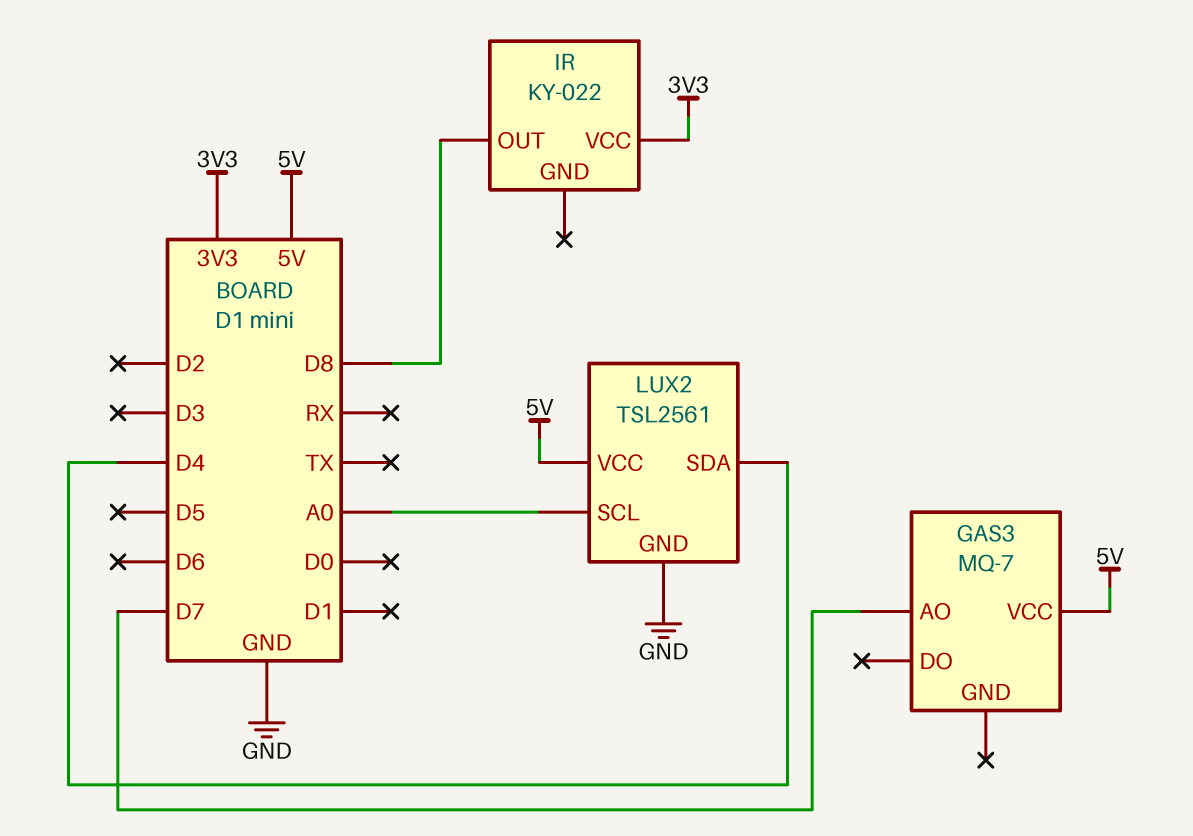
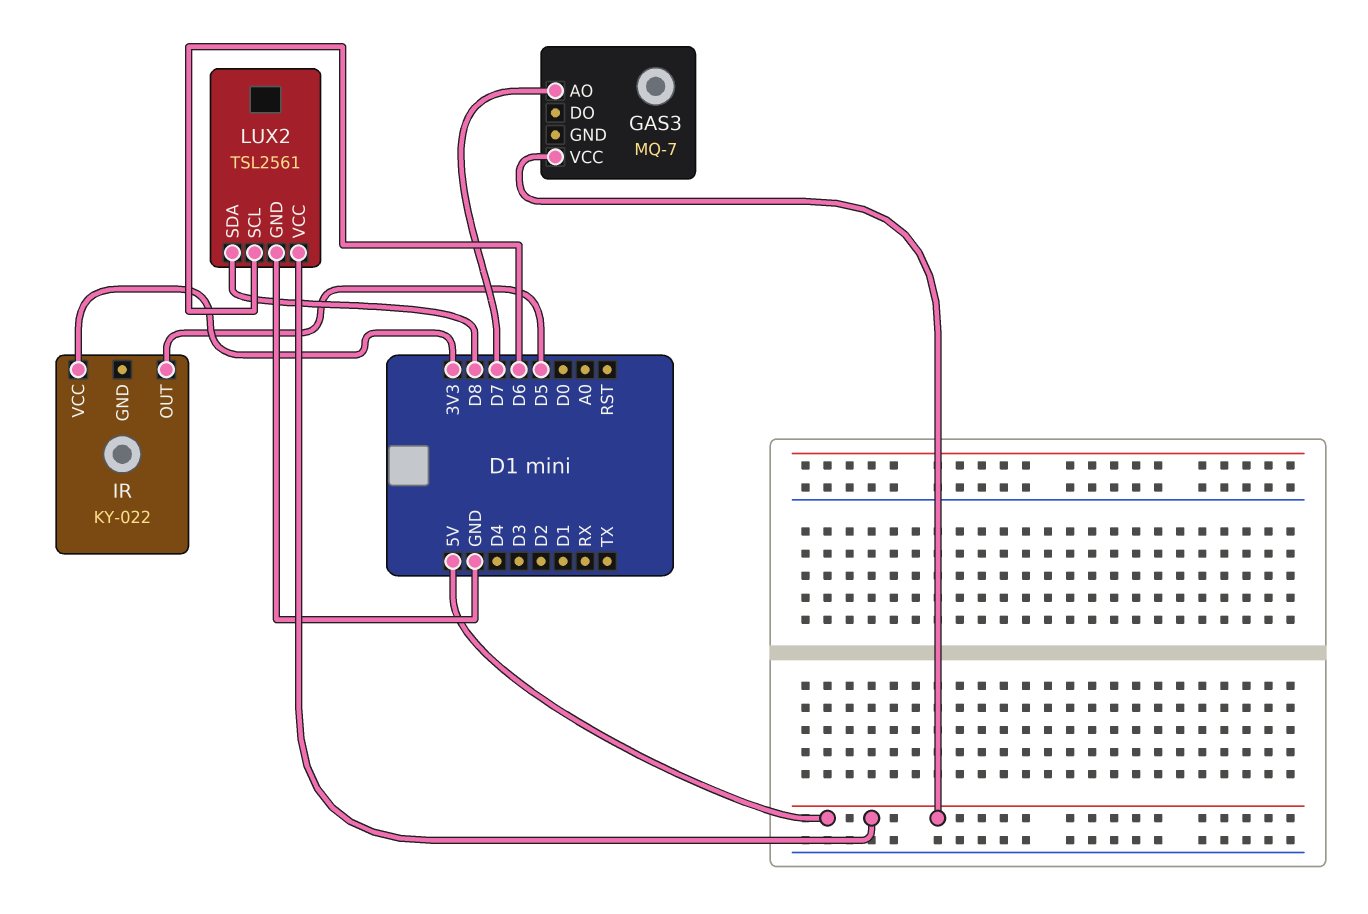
IR pin OUT: D8 -> D5
LUX2 pin SCL: A0 -> D6
LUX2 pin SDA: D4 -> D8

